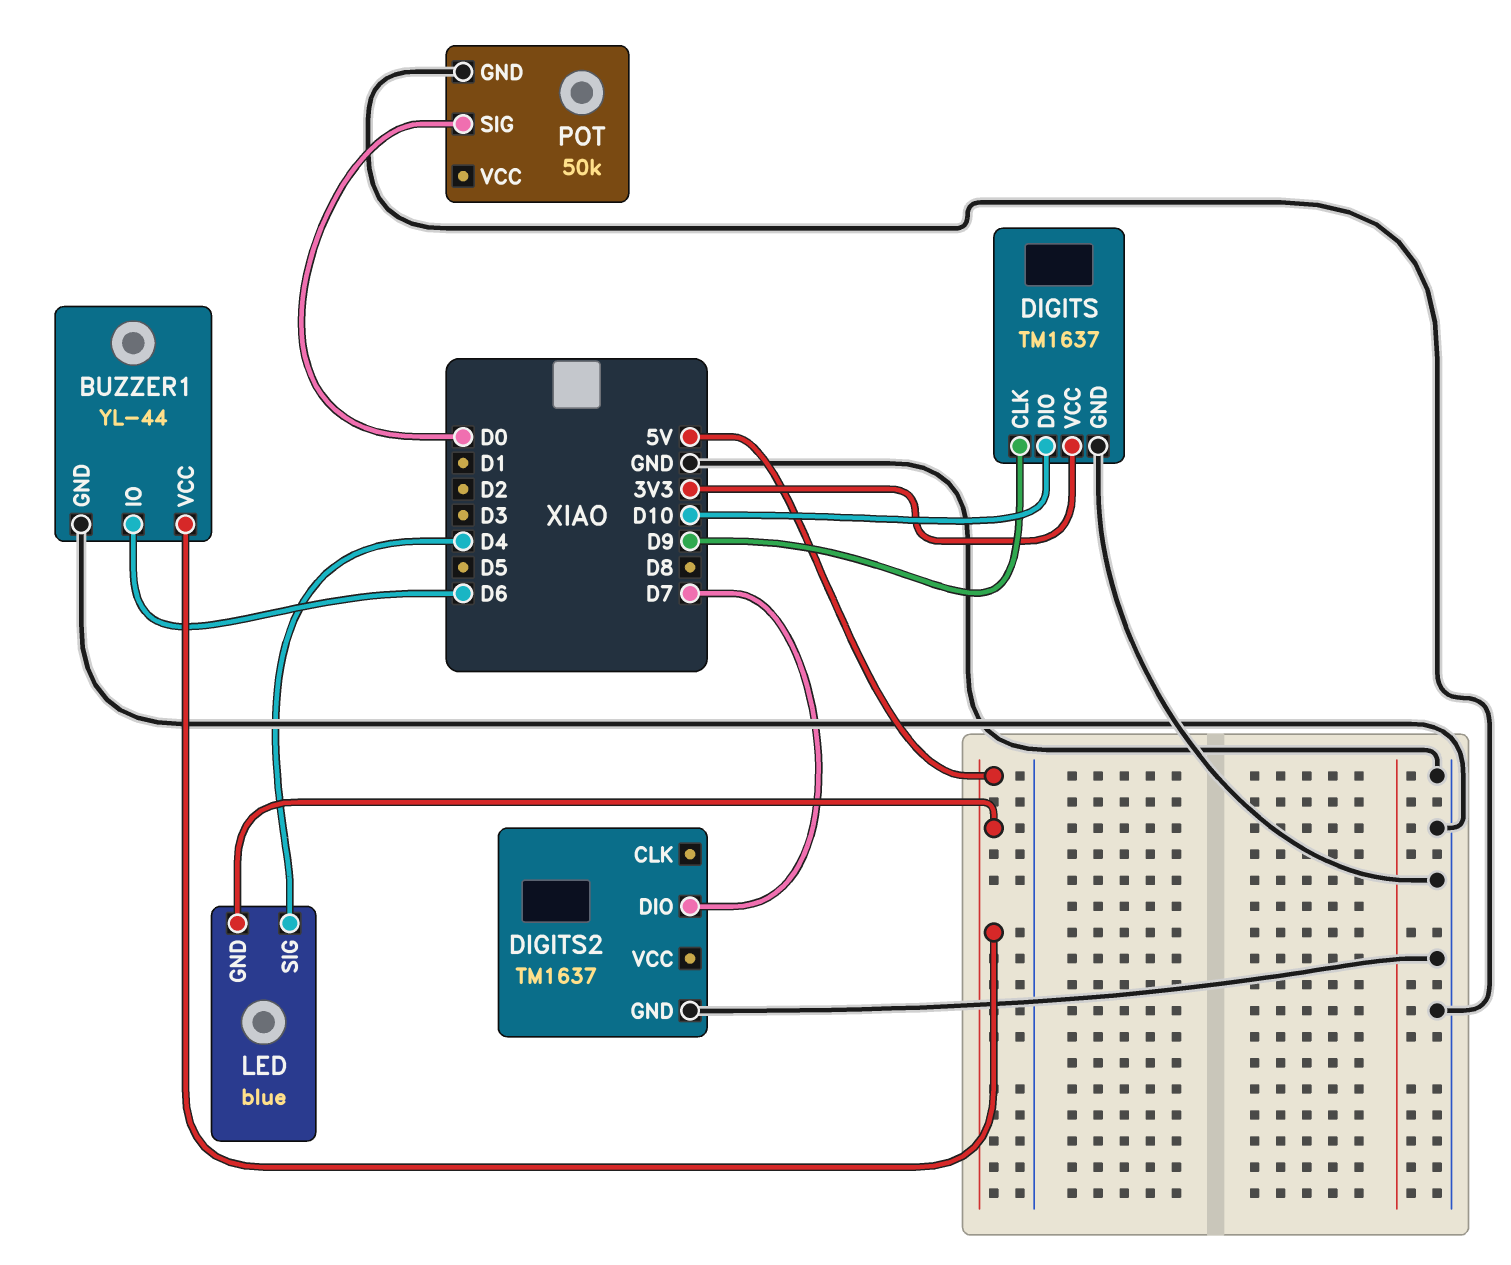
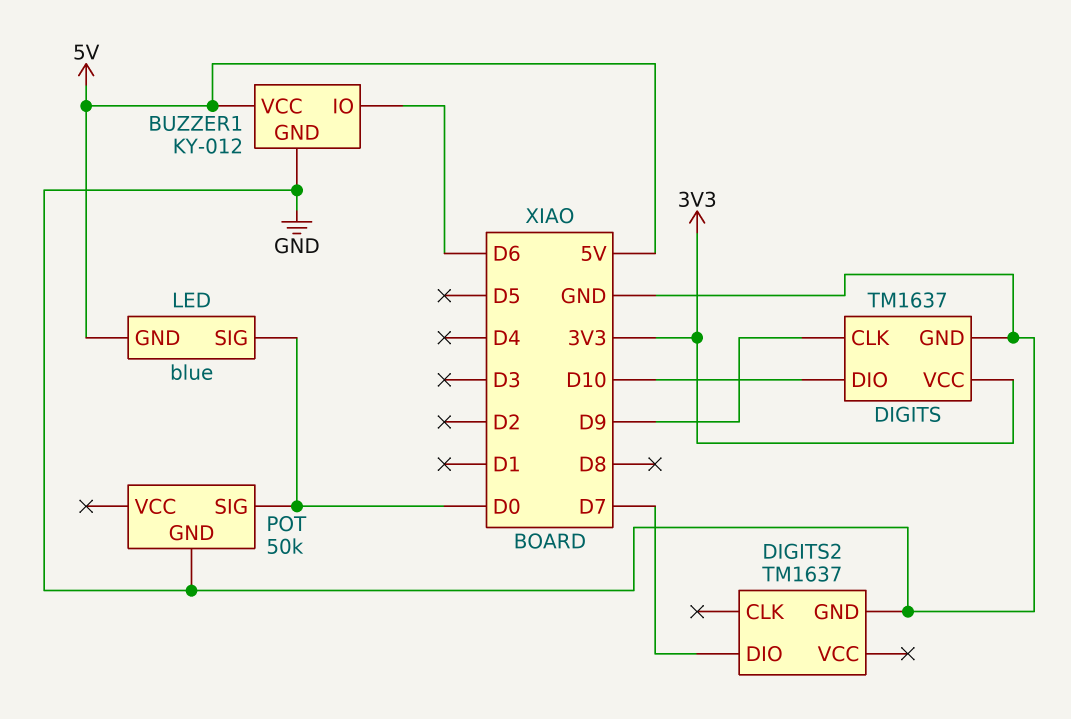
BUZZER1: YL-44 -> KY-012
LED pin SIG: D4 -> D0

